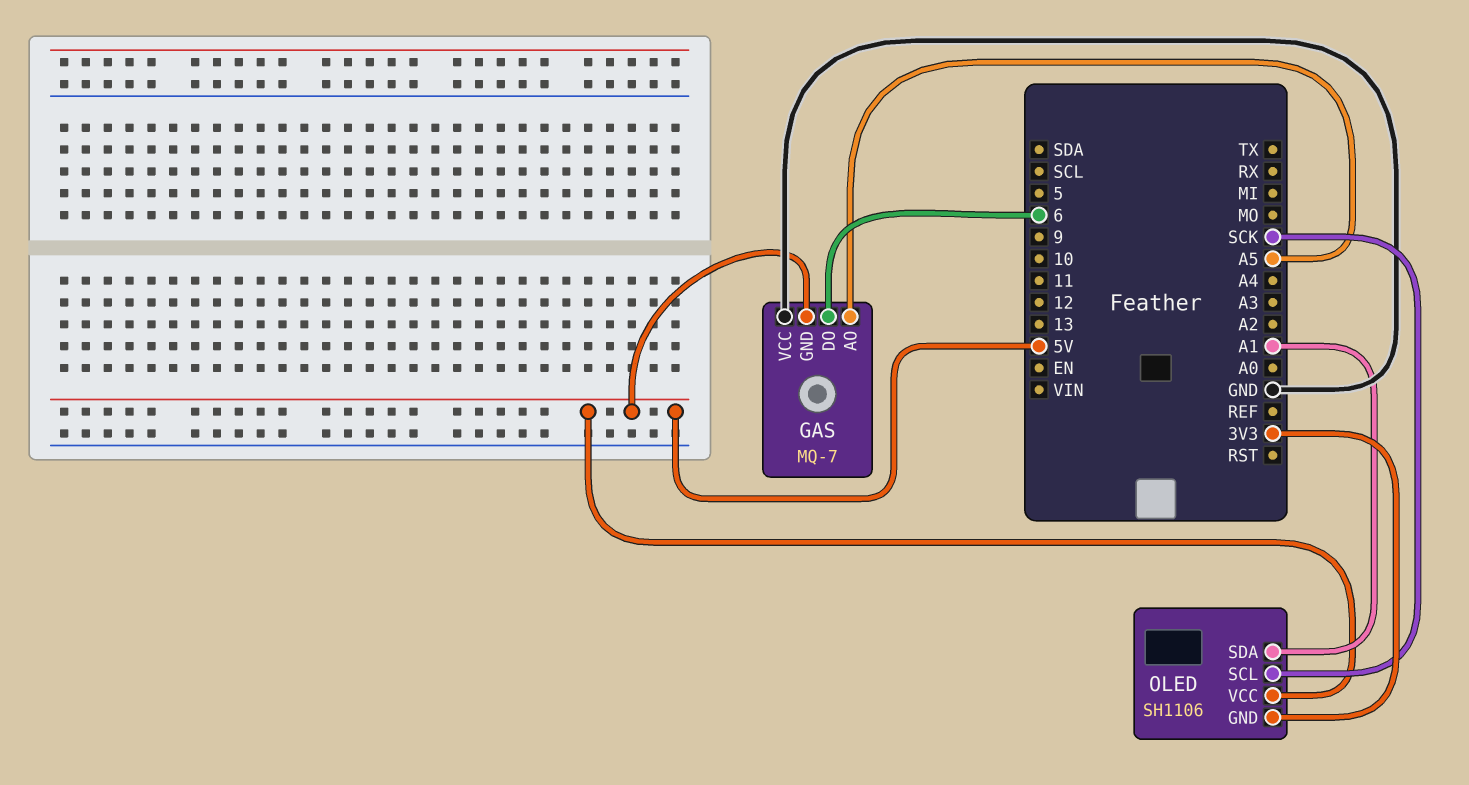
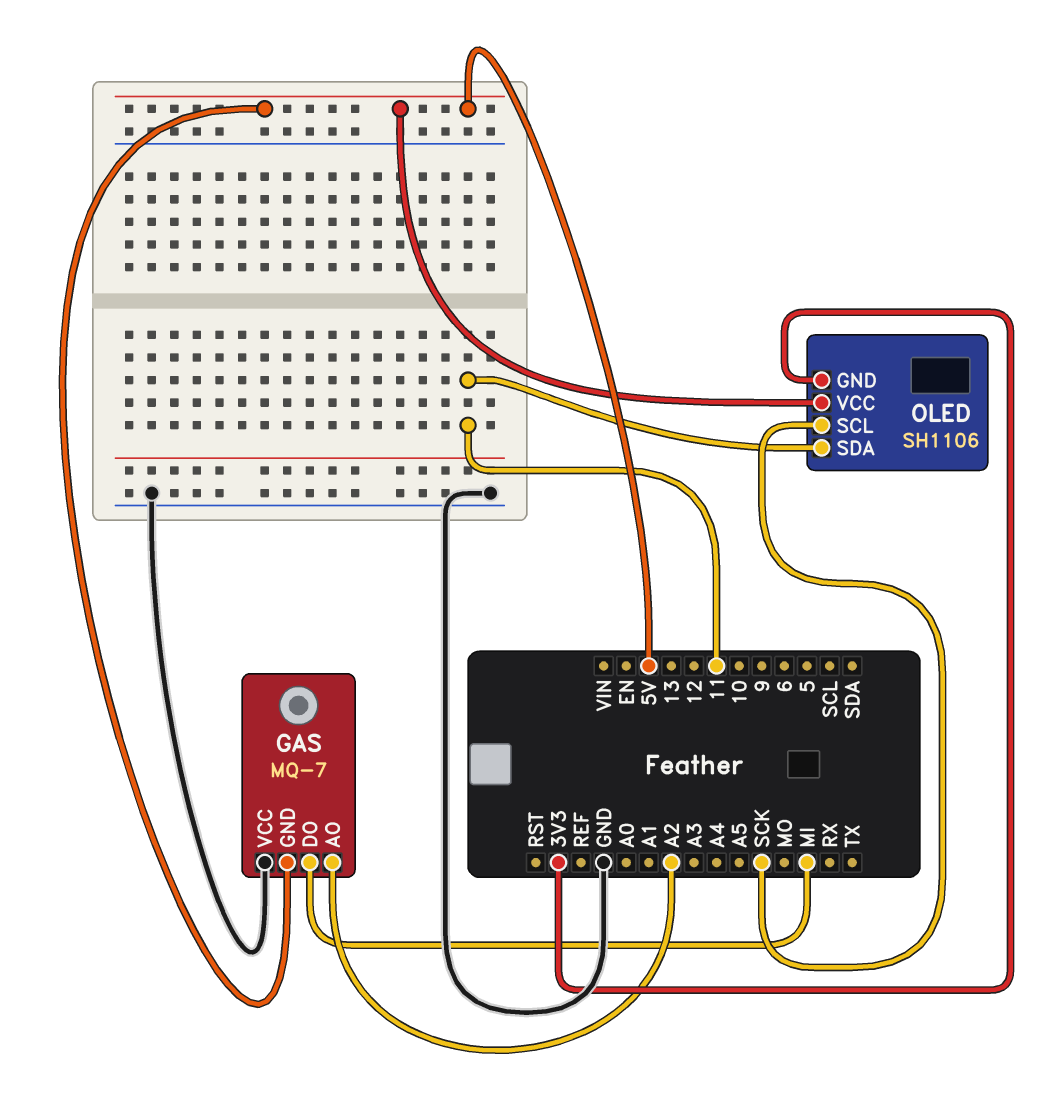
GAS pin AO: A5 -> A2
GAS pin DO: 6 -> MI
OLED pin SDA: A1 -> 11

